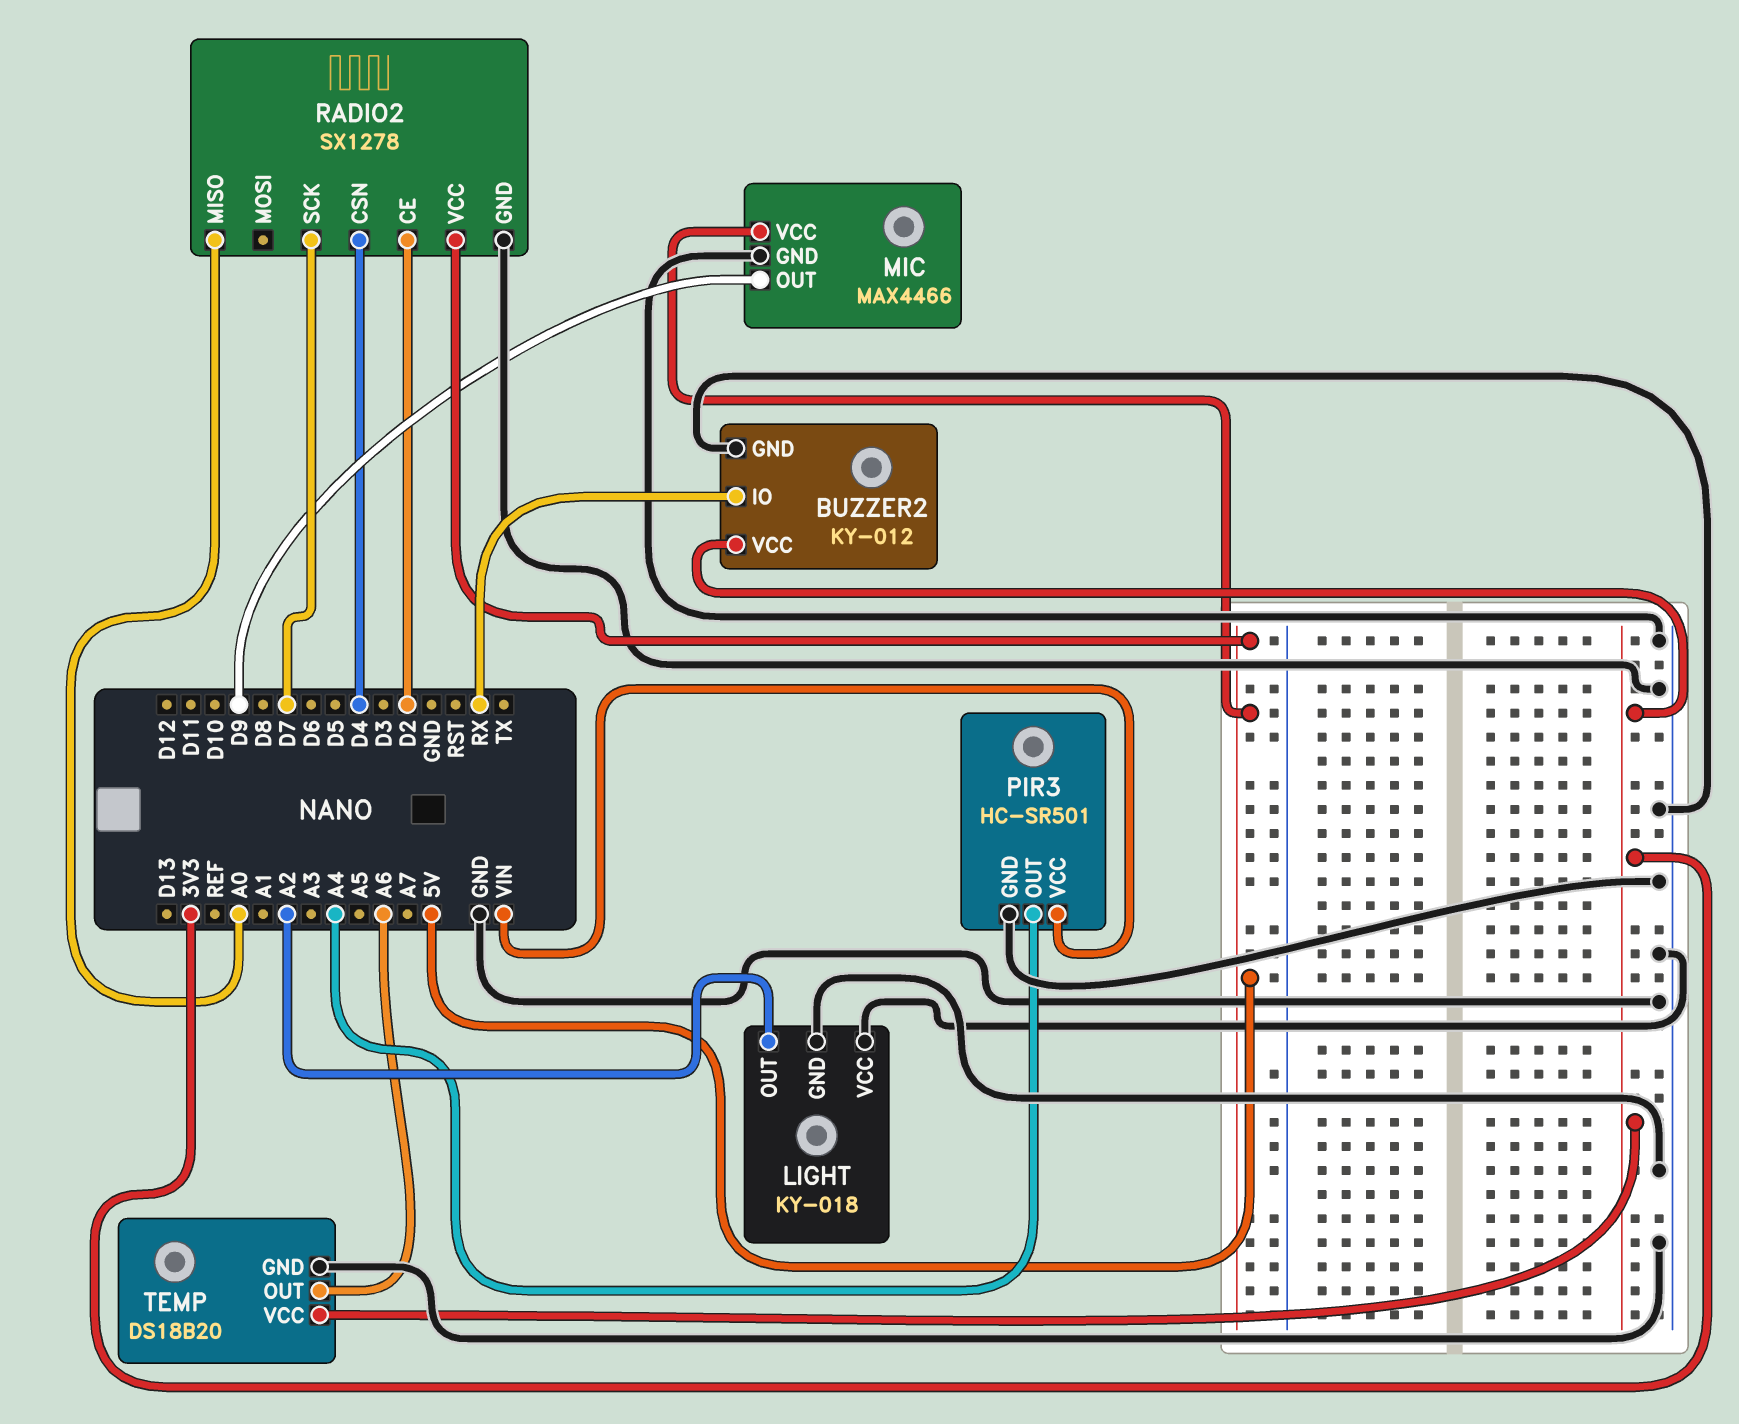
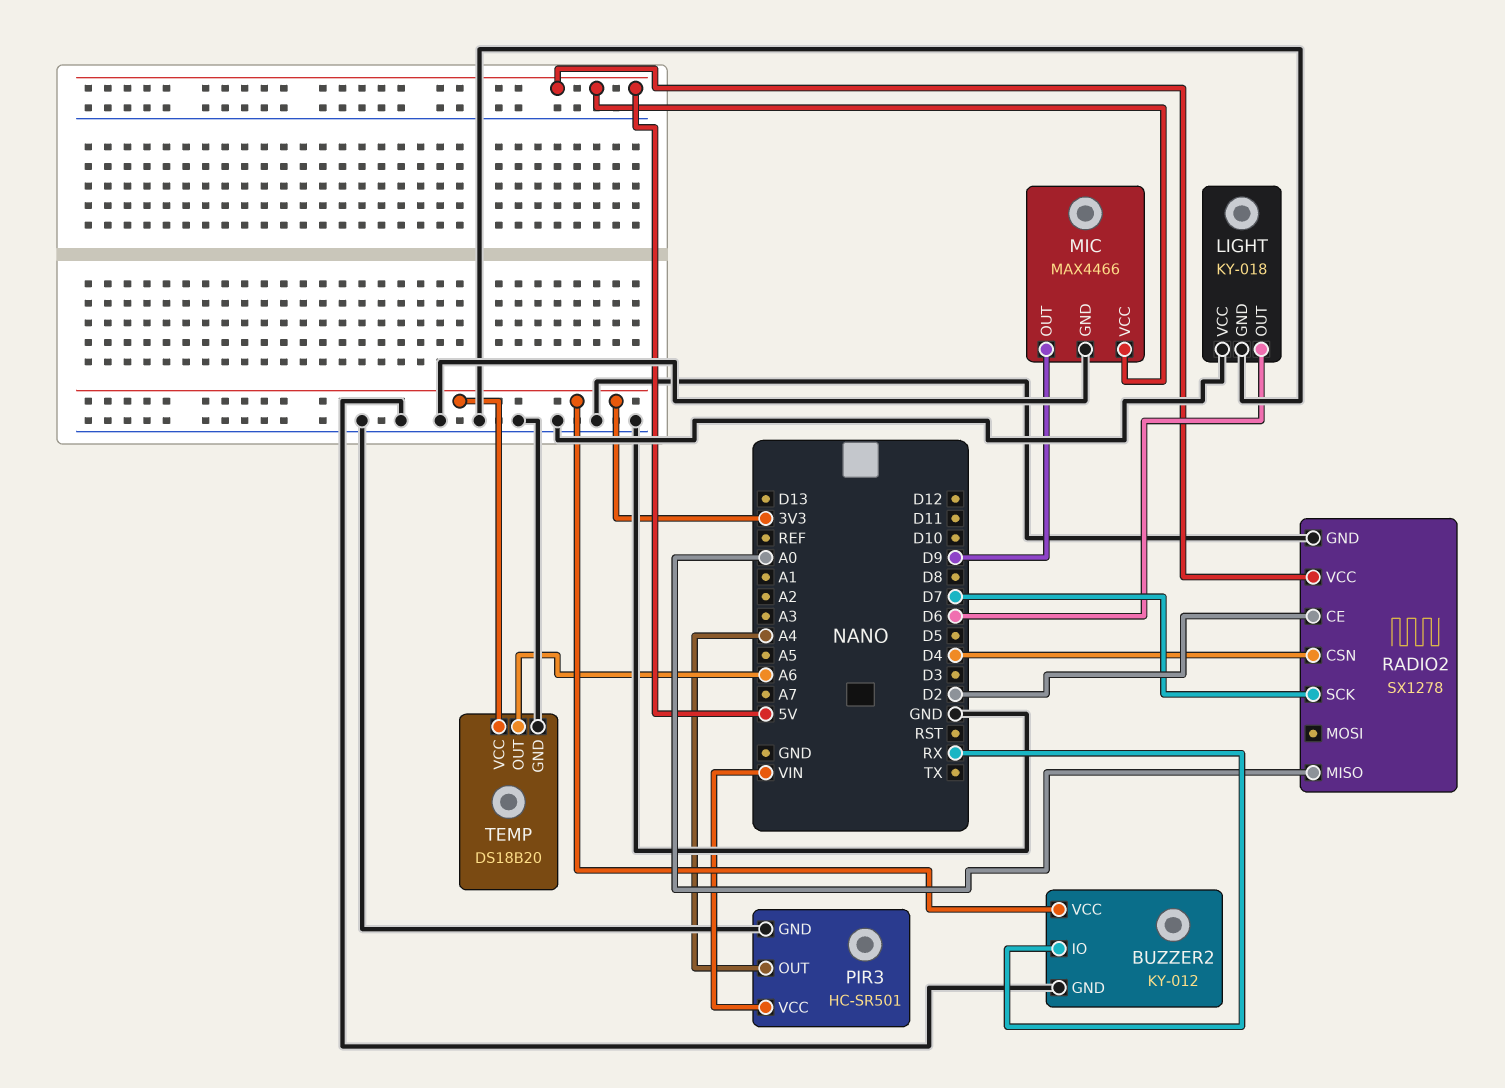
LIGHT pin OUT: A2 -> D6

